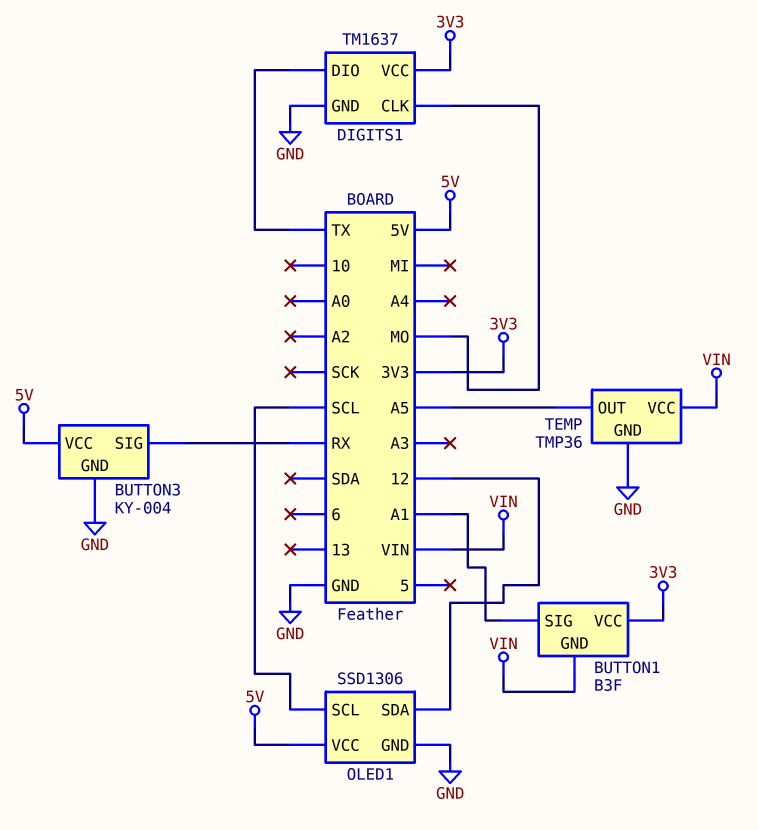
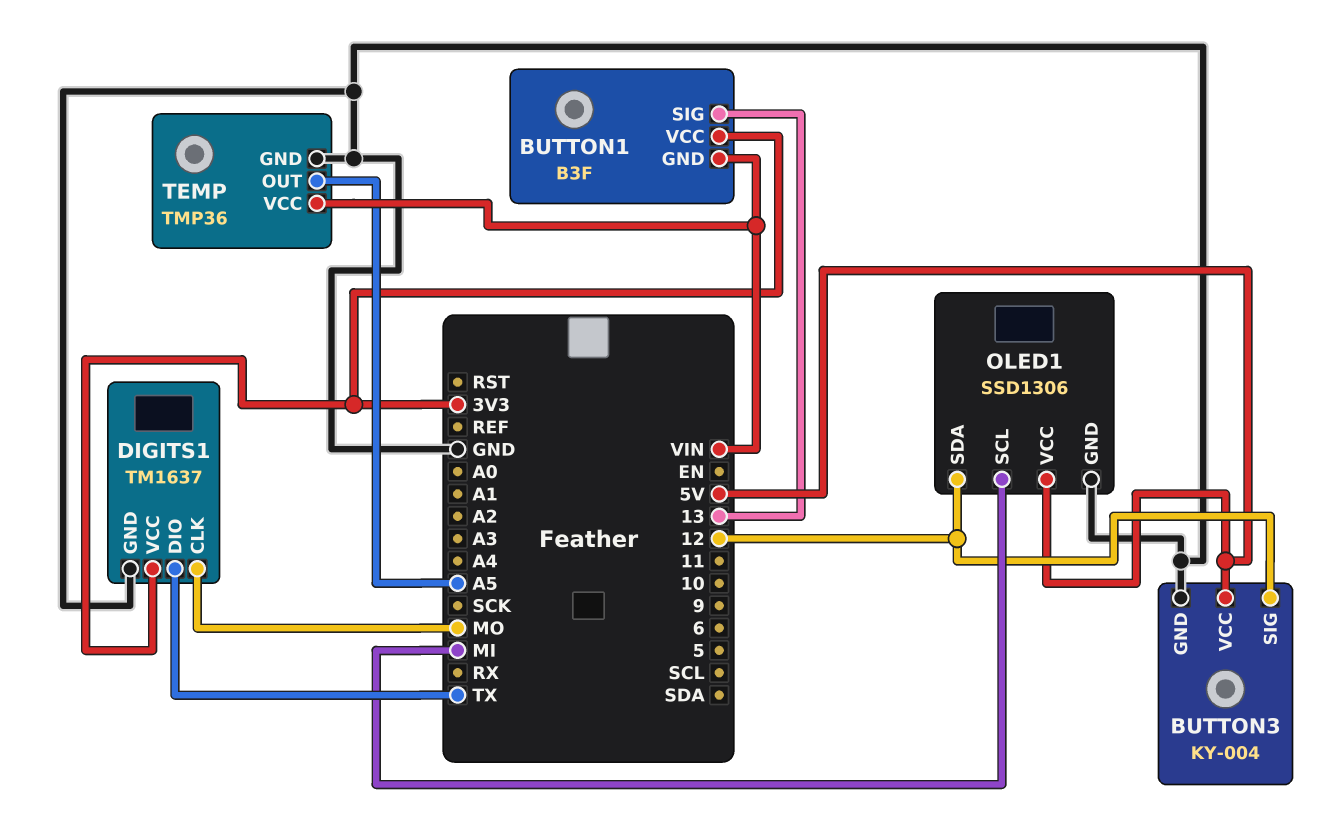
BUTTON1 pin SIG: A1 -> 13
BUTTON3 pin SIG: RX -> 12
OLED1 pin SCL: SCL -> MI

